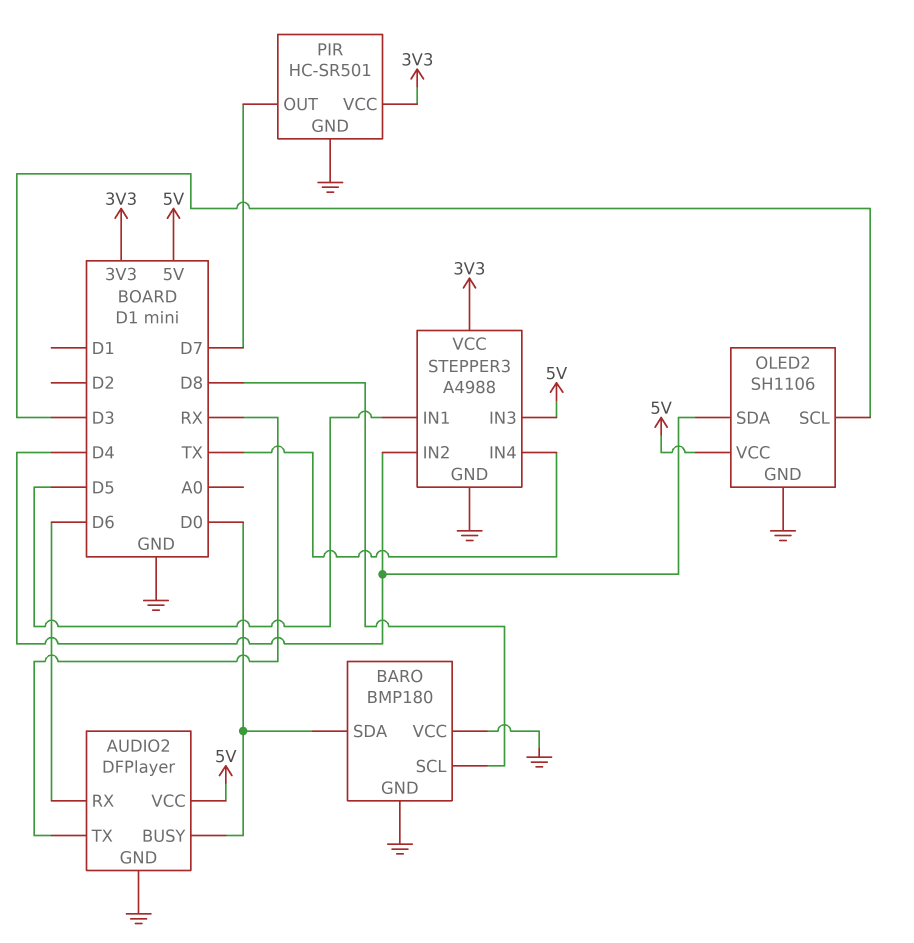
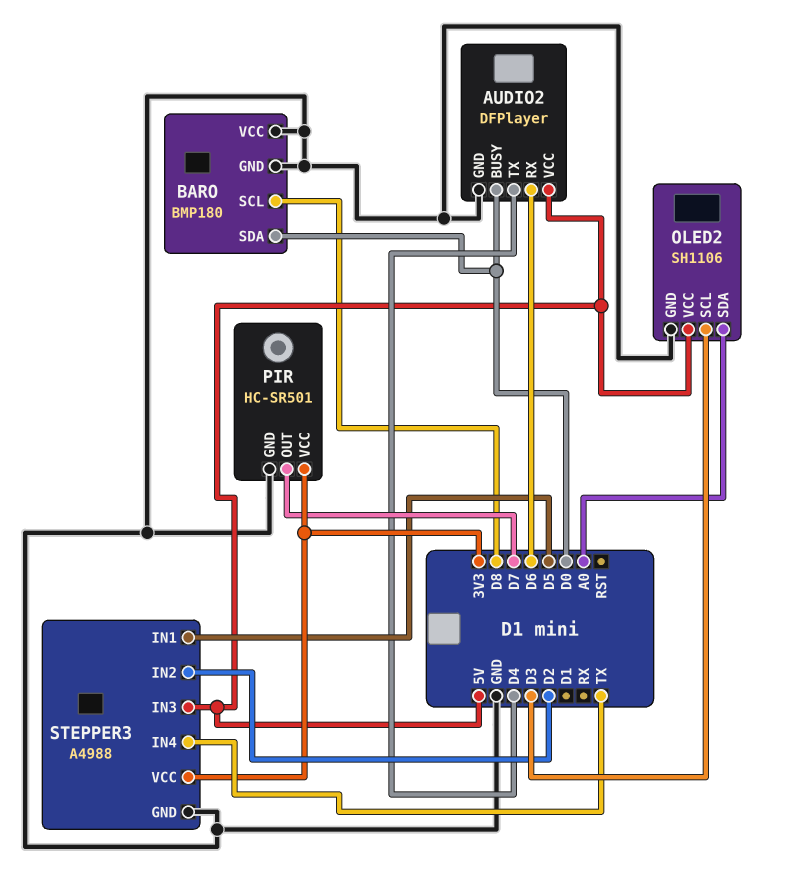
AUDIO2 pin TX: RX -> D4
OLED2 pin SDA: D4 -> A0
STEPPER3 pin IN2: D4 -> D2

